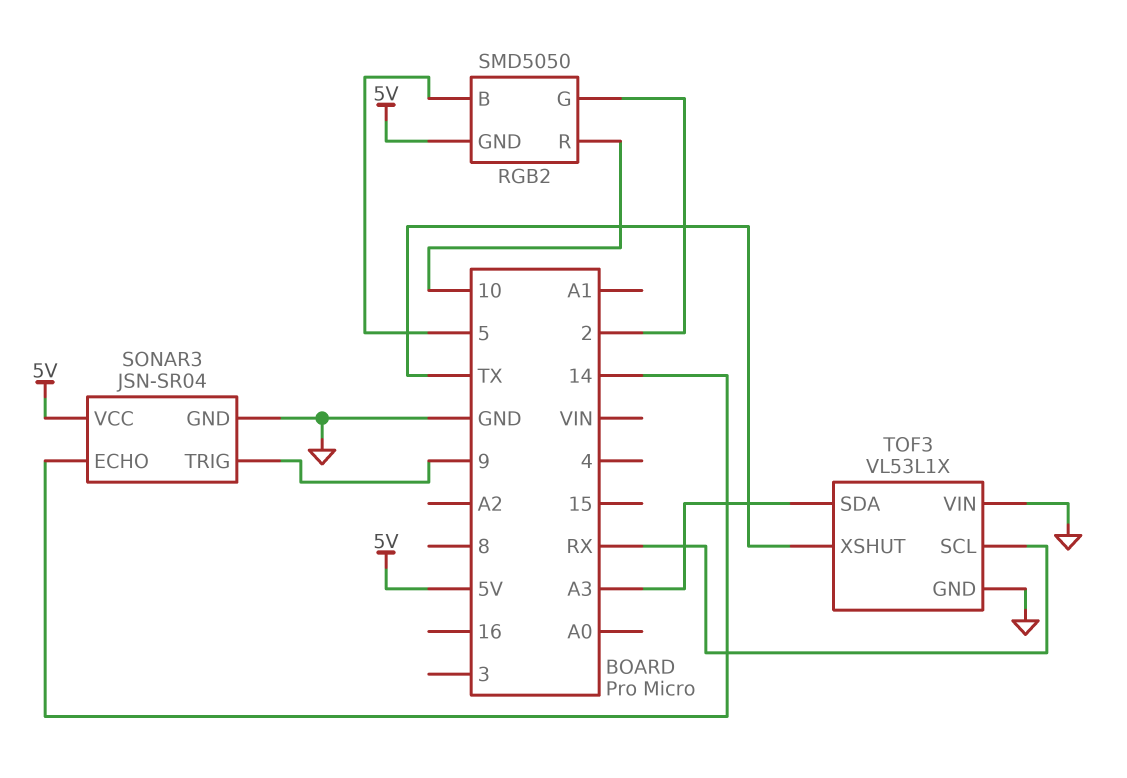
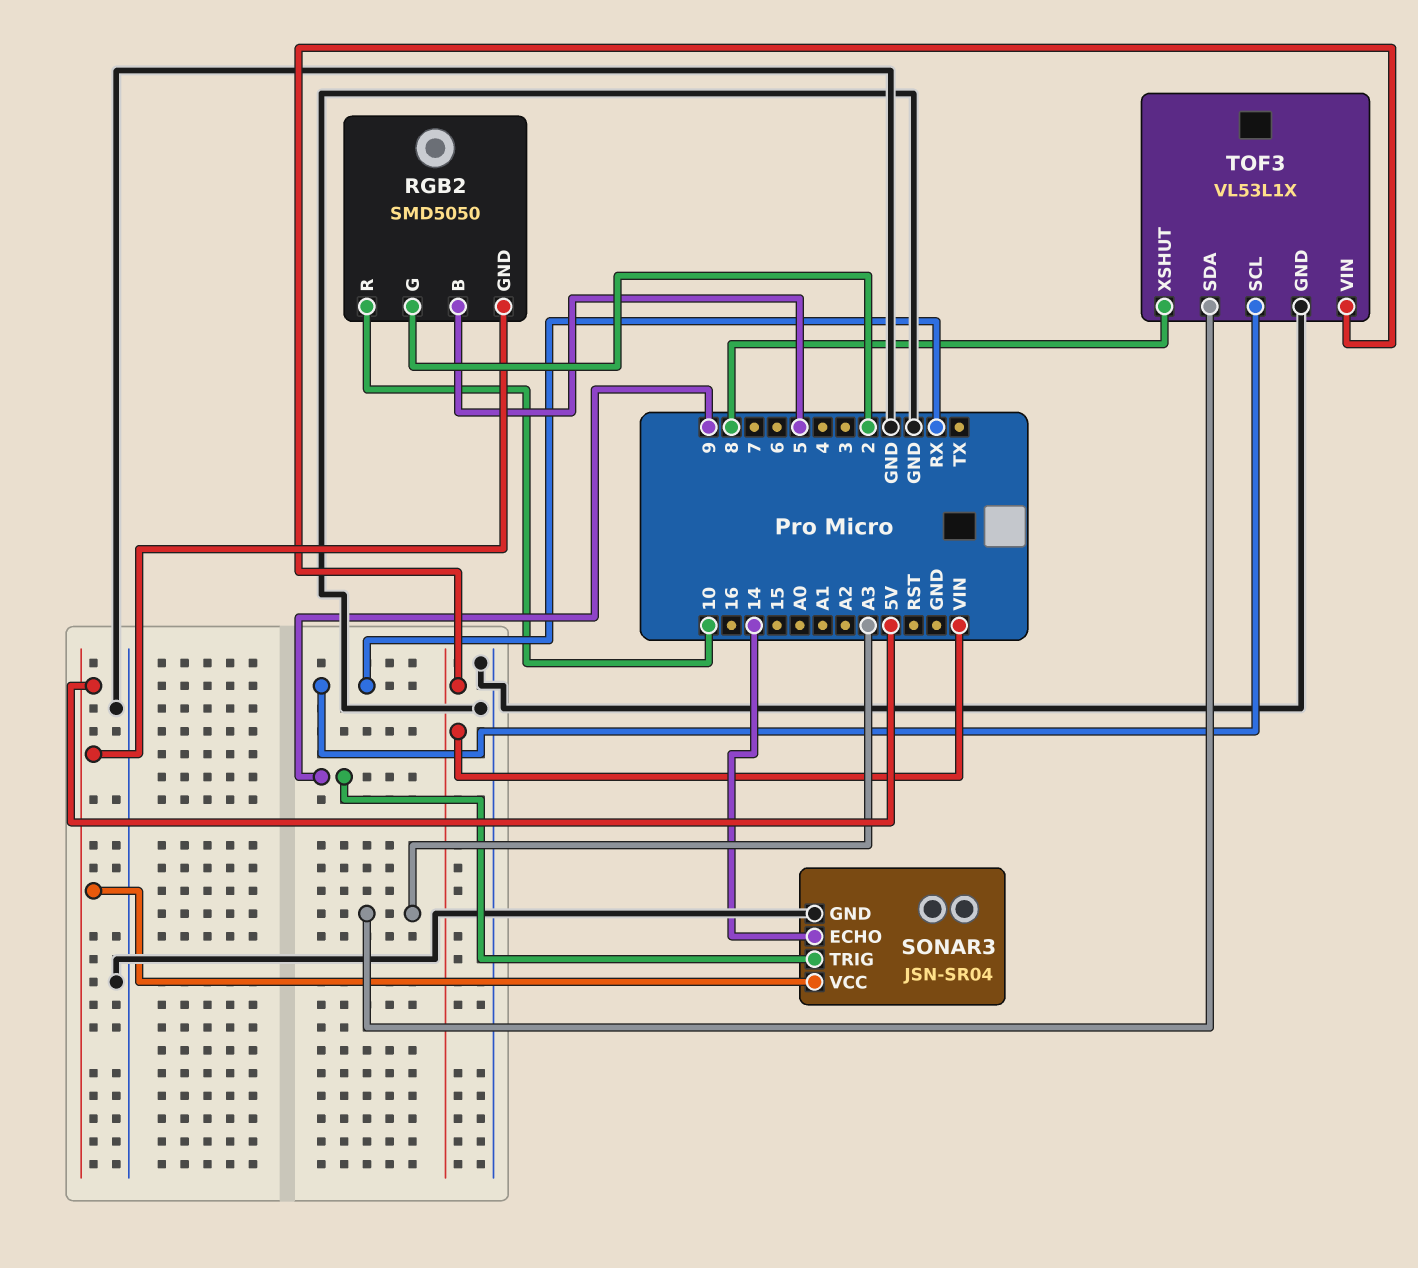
TOF3 pin VIN: GND -> VIN
TOF3 pin XSHUT: TX -> 8

